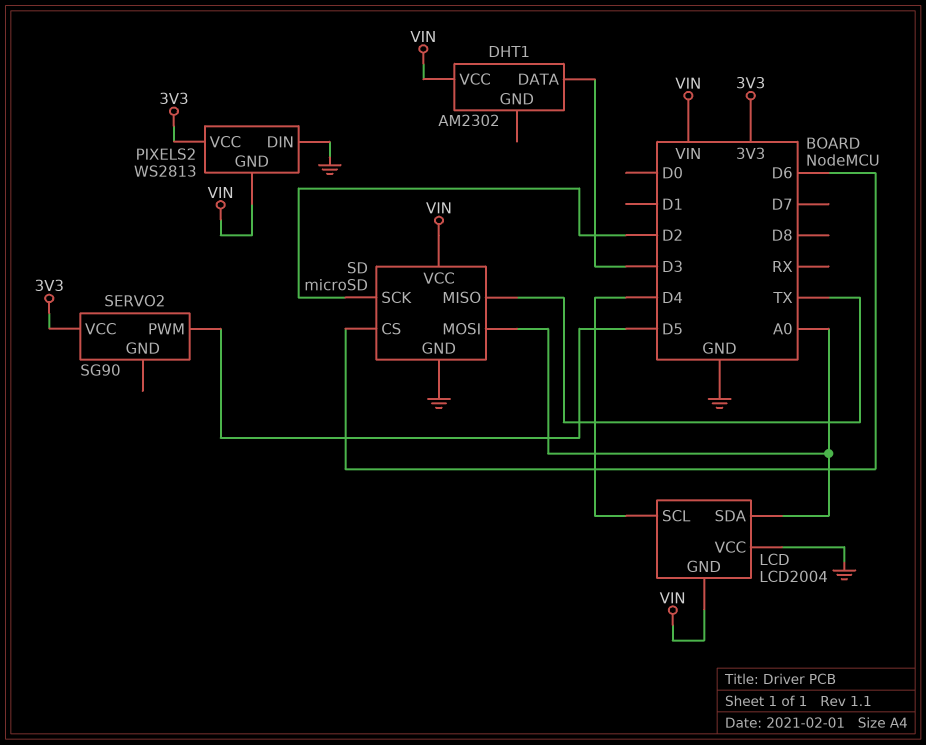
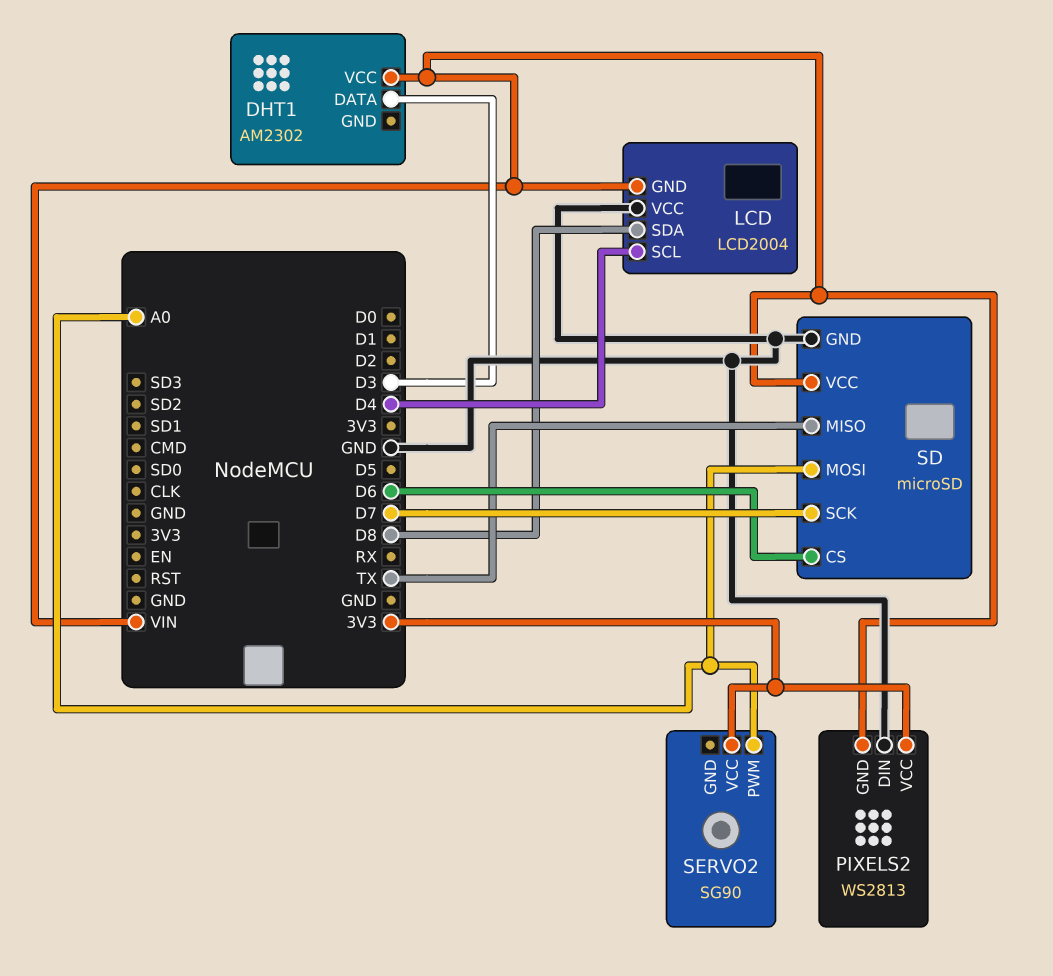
LCD pin SDA: A0 -> D8
SD pin SCK: D2 -> D7
SERVO2 pin PWM: D5 -> A0

